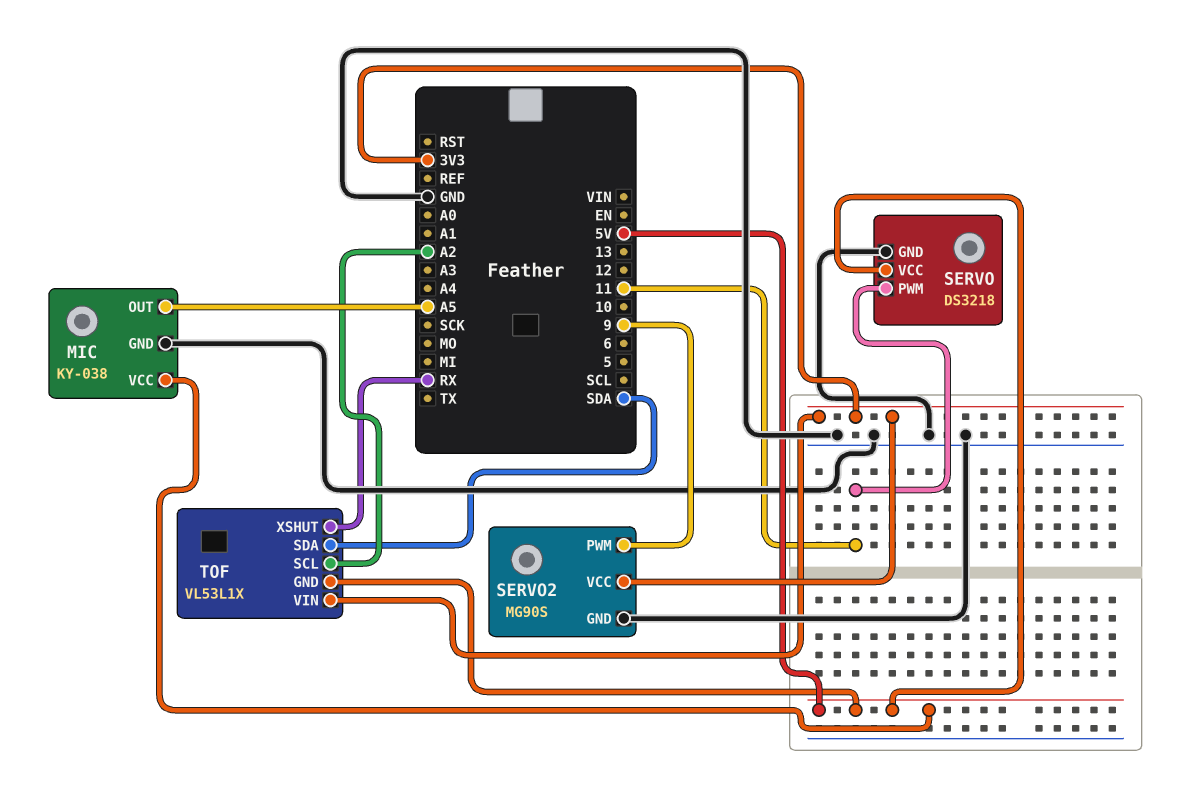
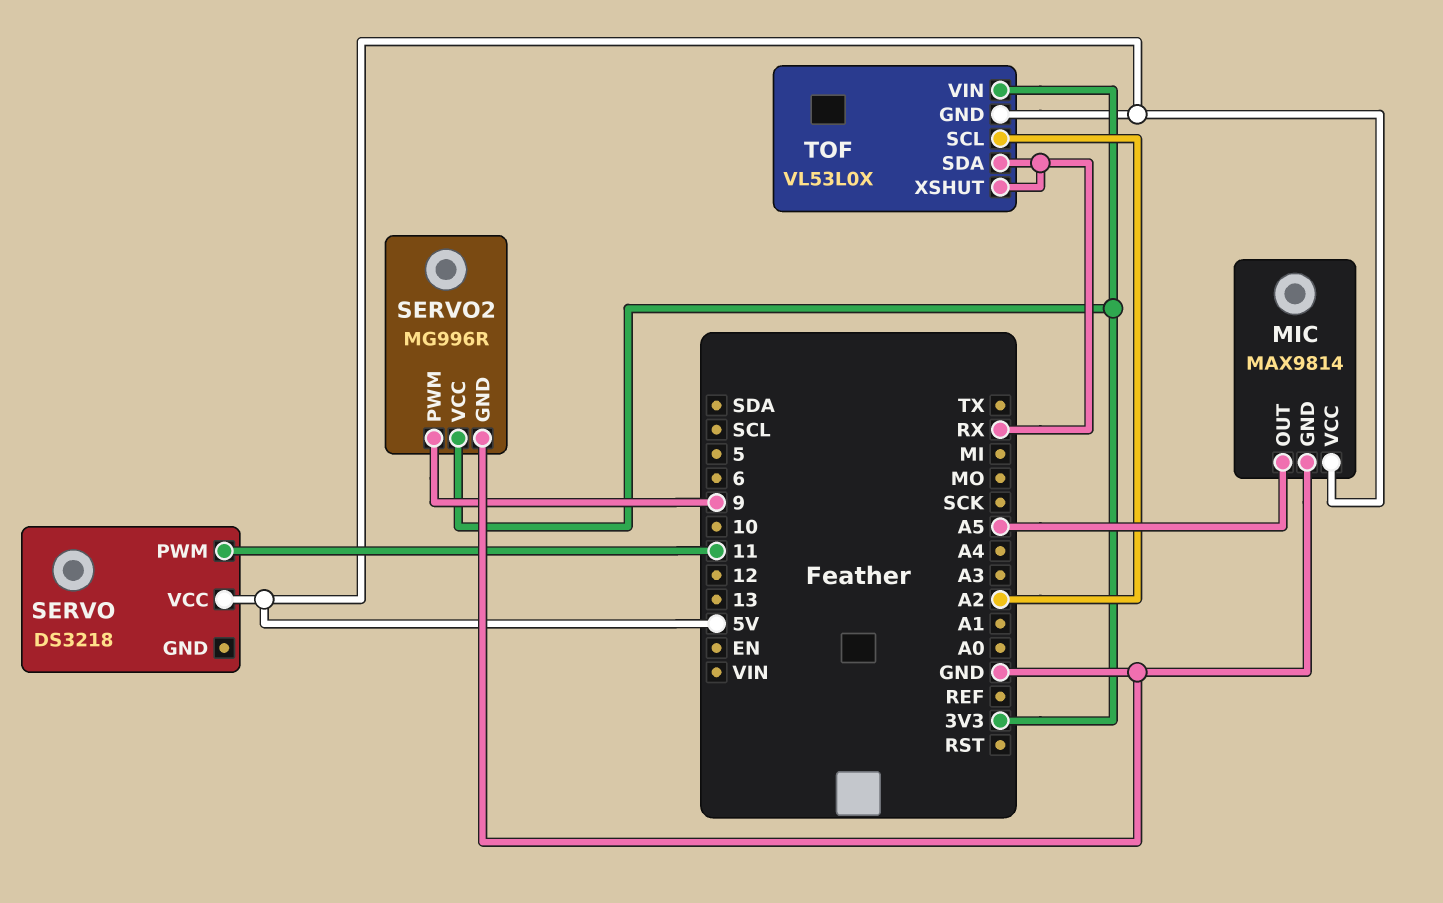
MIC: KY-038 -> MAX9814
SERVO pin GND: GND -> none
SERVO2: MG90S -> MG996R
TOF: VL53L1X -> VL53L0X
TOF pin SDA: SDA -> RX

